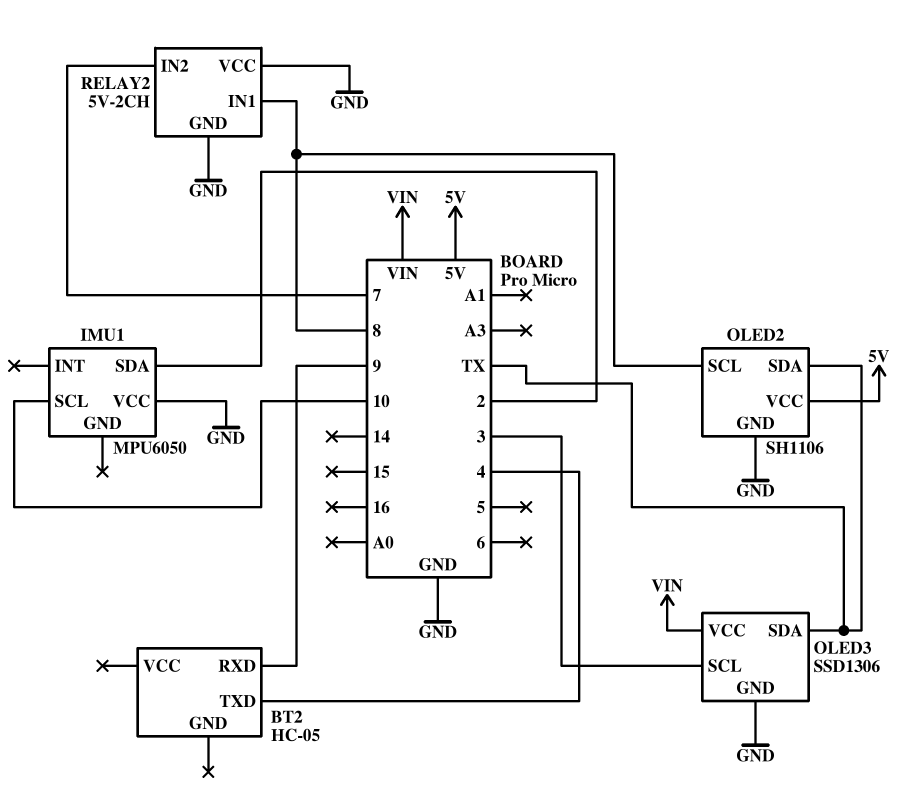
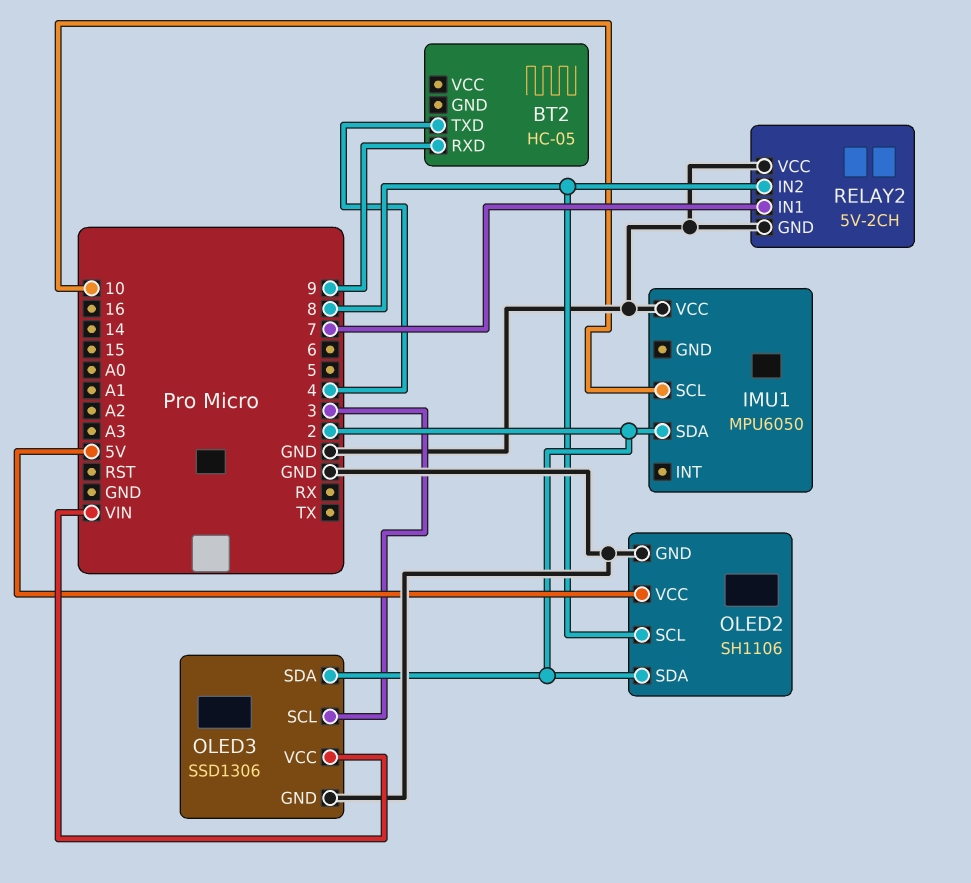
OLED2 pin SDA: TX -> 2
OLED3 pin SDA: TX -> 2
RELAY2 pin IN1: 8 -> 7
RELAY2 pin IN2: 7 -> 8

